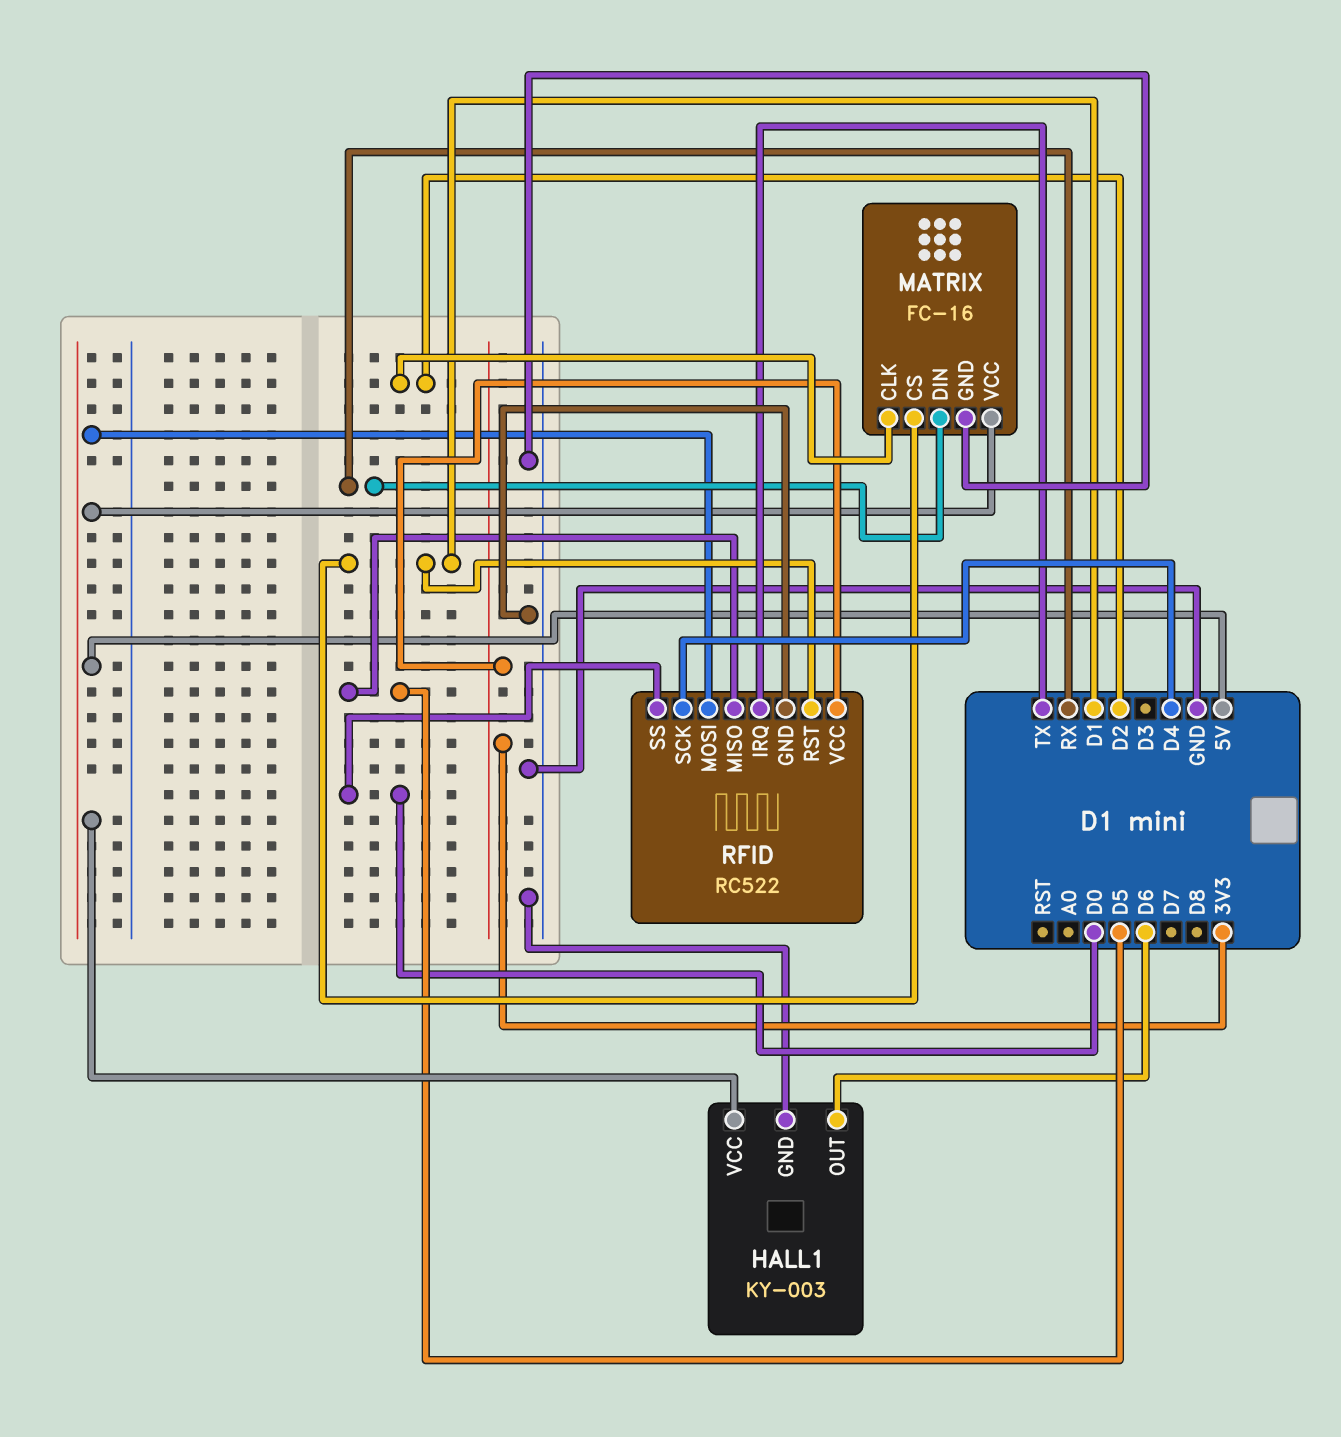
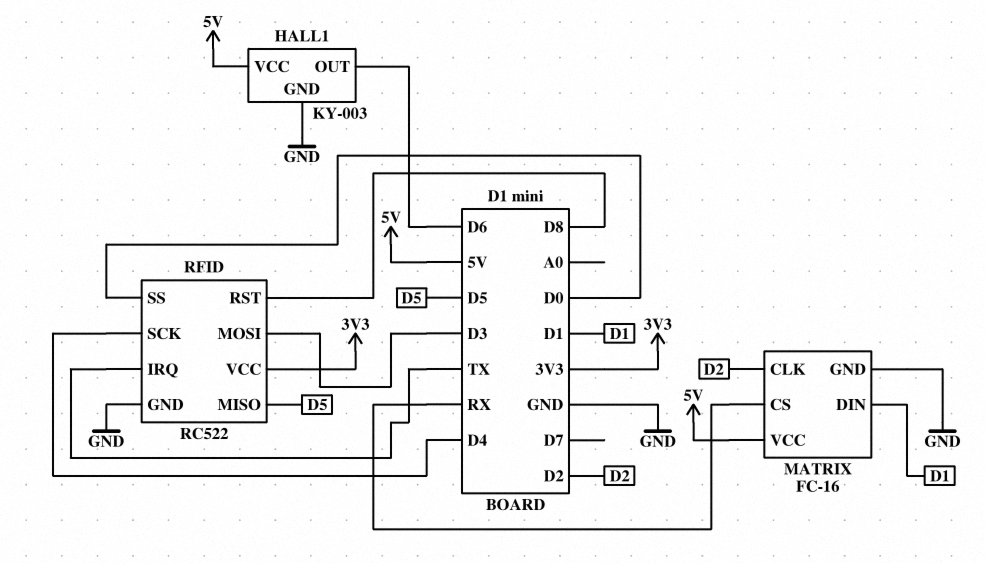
MATRIX pin CS: D1 -> RX
MATRIX pin DIN: RX -> D1
RFID pin MOSI: 5V -> D3
RFID pin RST: D1 -> D8

